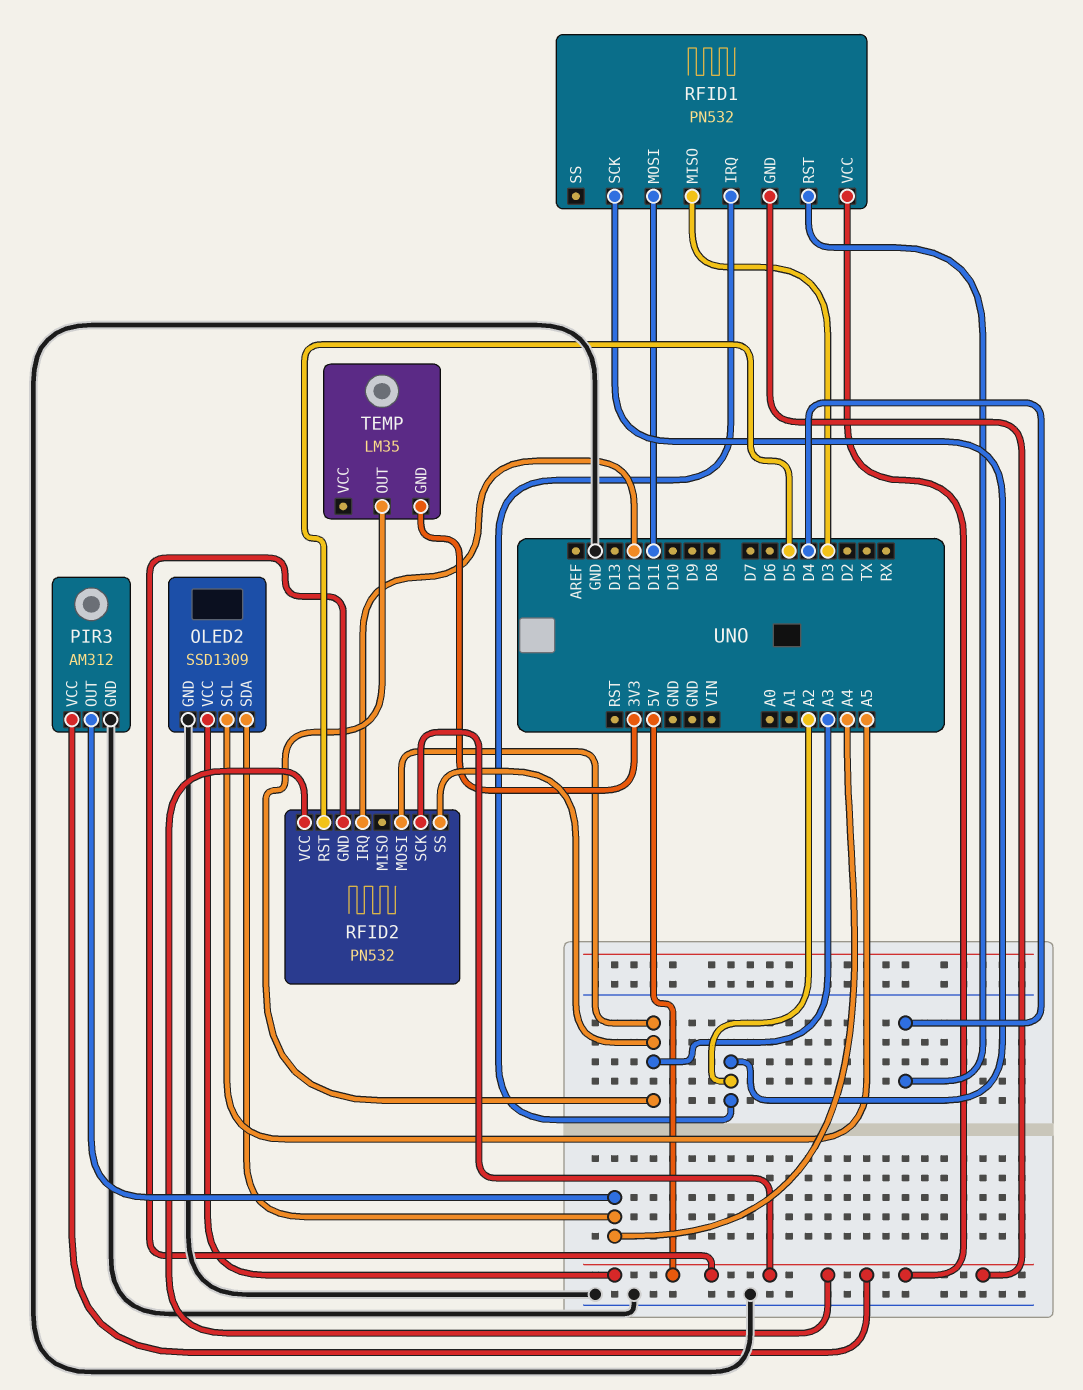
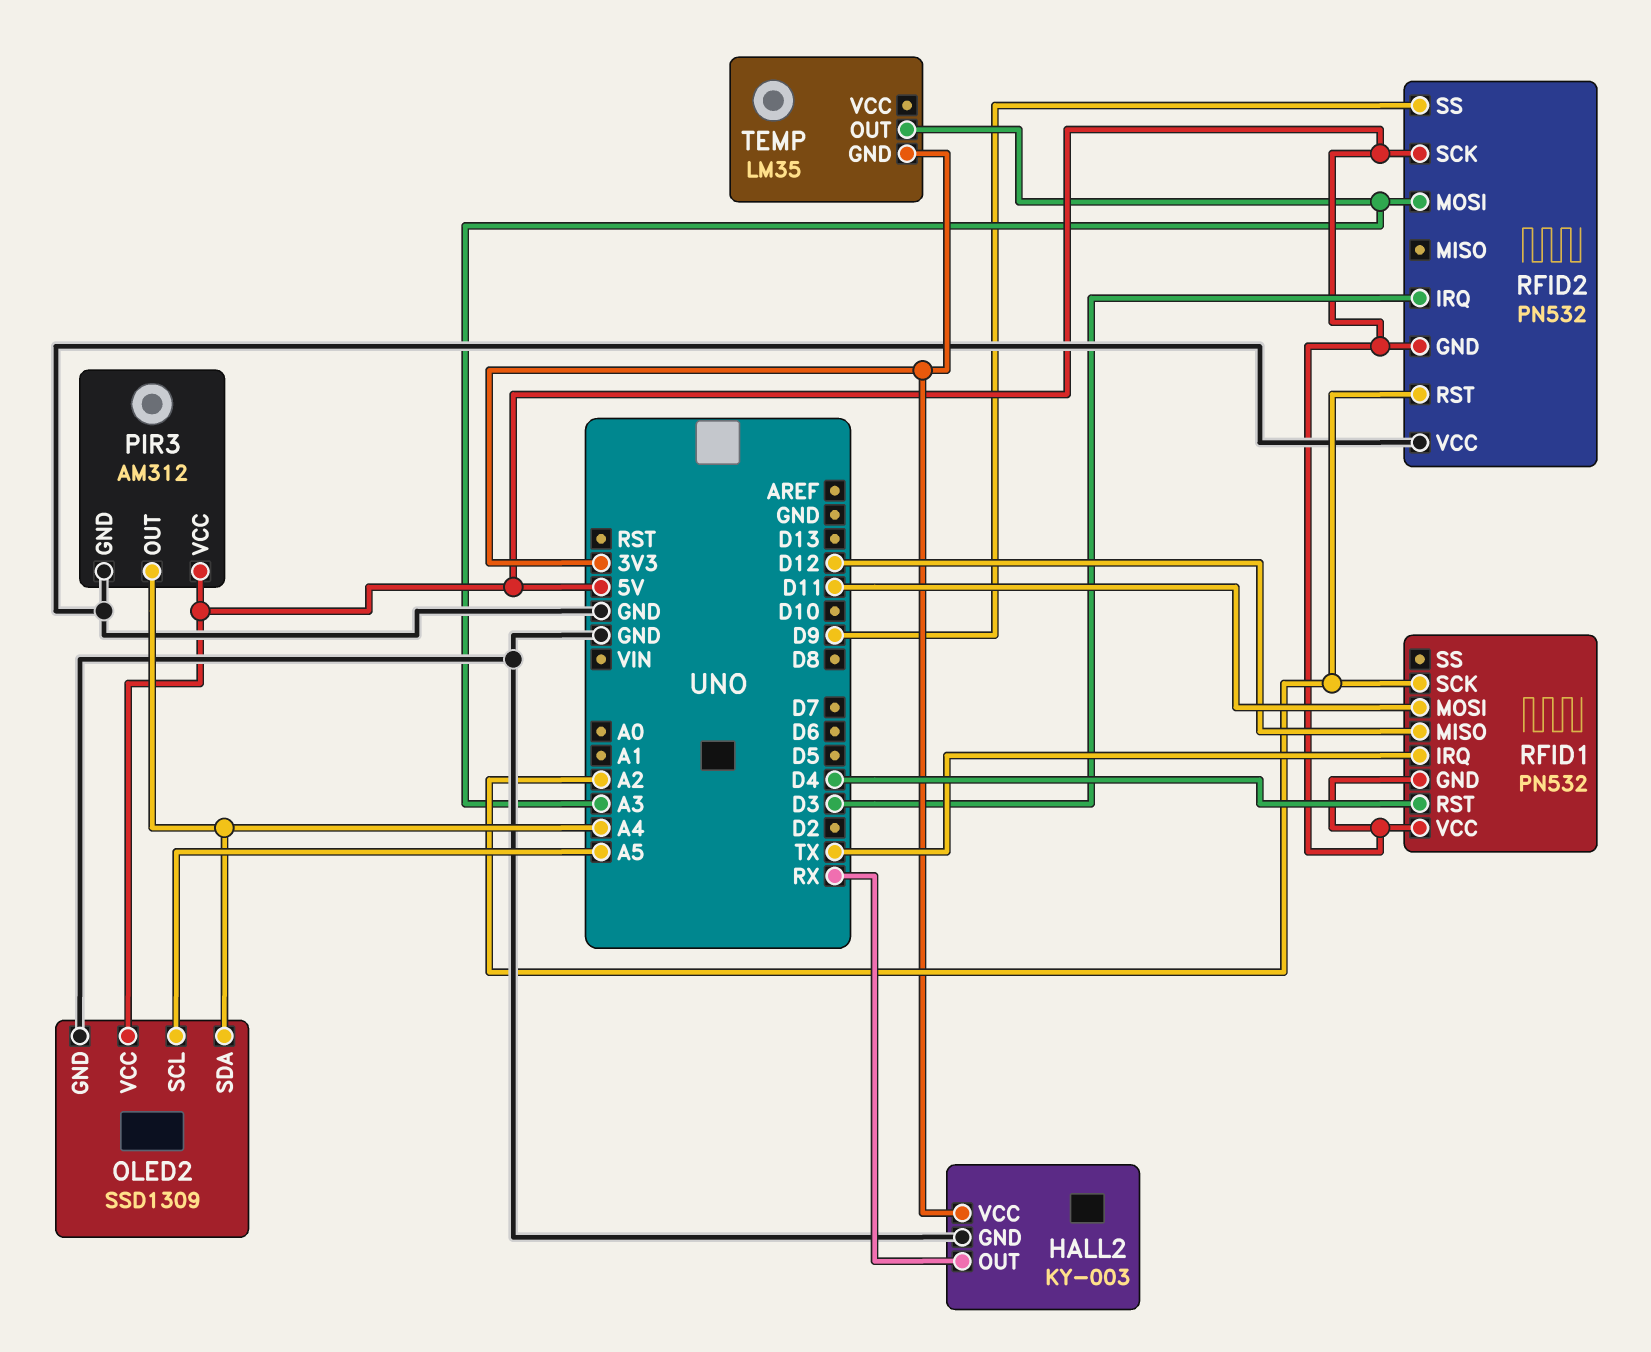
HALL2: none -> KY-003
HALL2 pin GND: none -> GND
HALL2 pin OUT: none -> RX
HALL2 pin VCC: none -> 3V3
RFID1 pin IRQ: A2 -> TX
RFID1 pin MISO: D3 -> D12
RFID2 pin IRQ: D12 -> D3
RFID2 pin RST: D5 -> A2
RFID2 pin SS: A3 -> D9
RFID2 pin VCC: 5V -> GND

